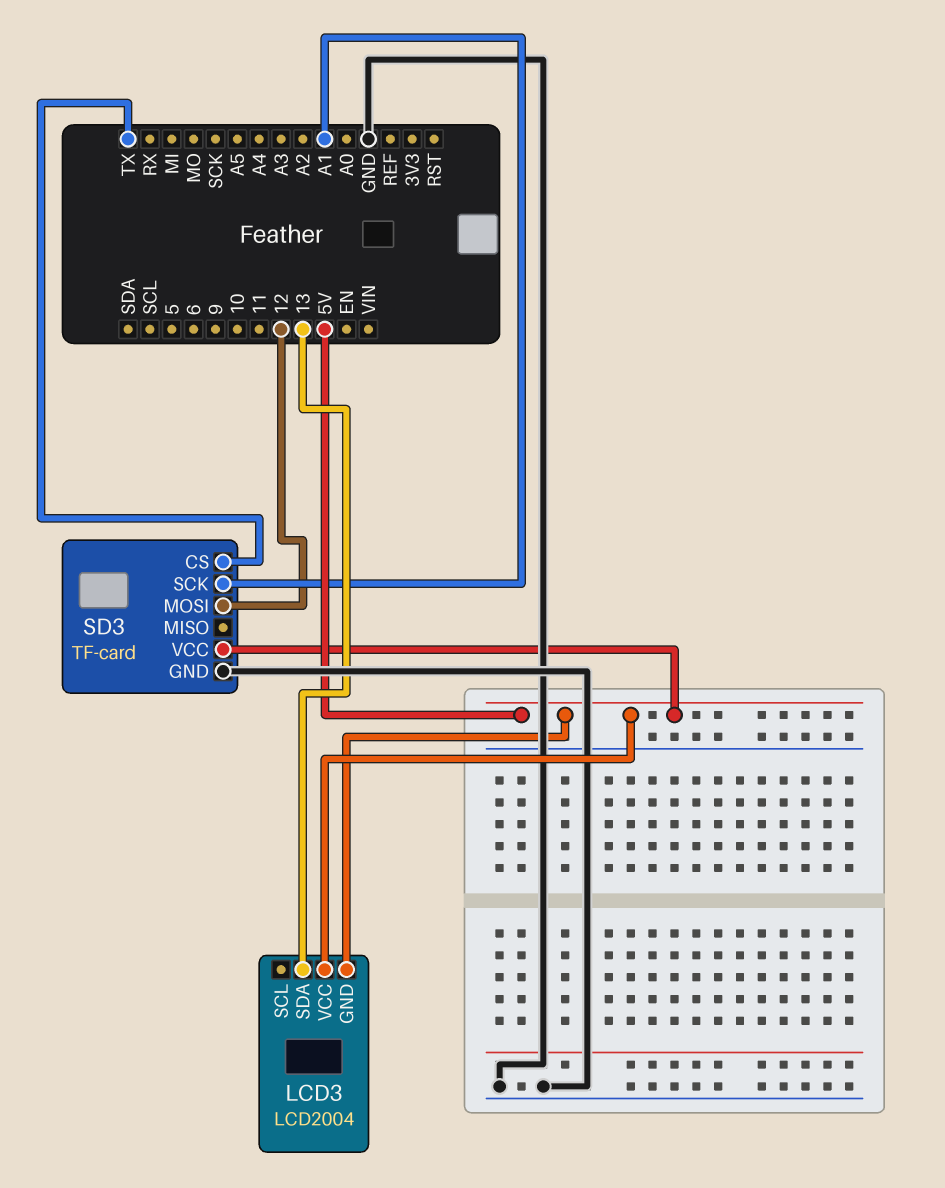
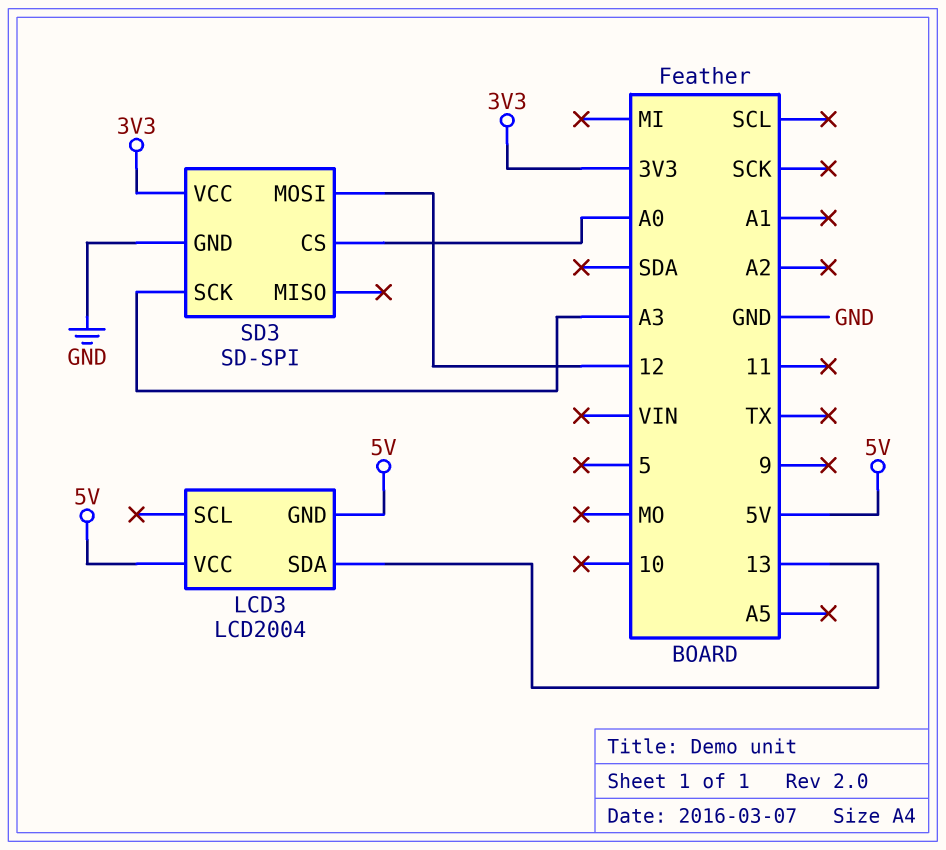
SD3: TF-card -> SD-SPI
SD3 pin CS: TX -> A0
SD3 pin SCK: A1 -> A3
SD3 pin VCC: 5V -> 3V3

